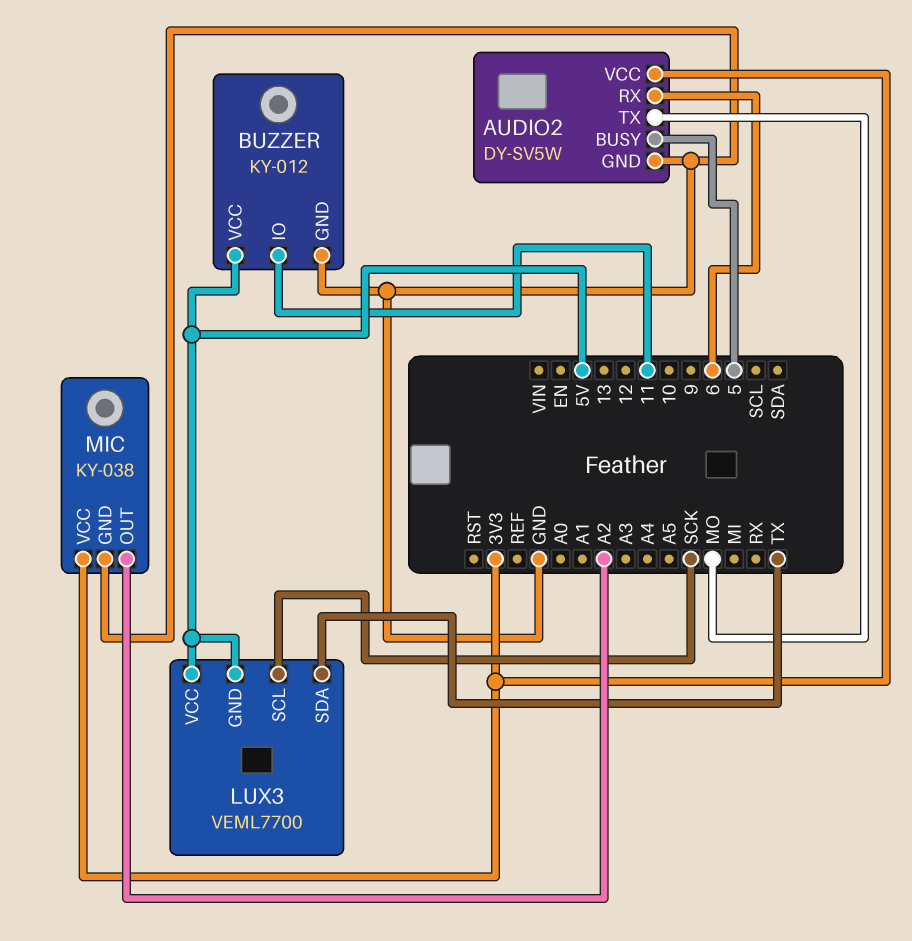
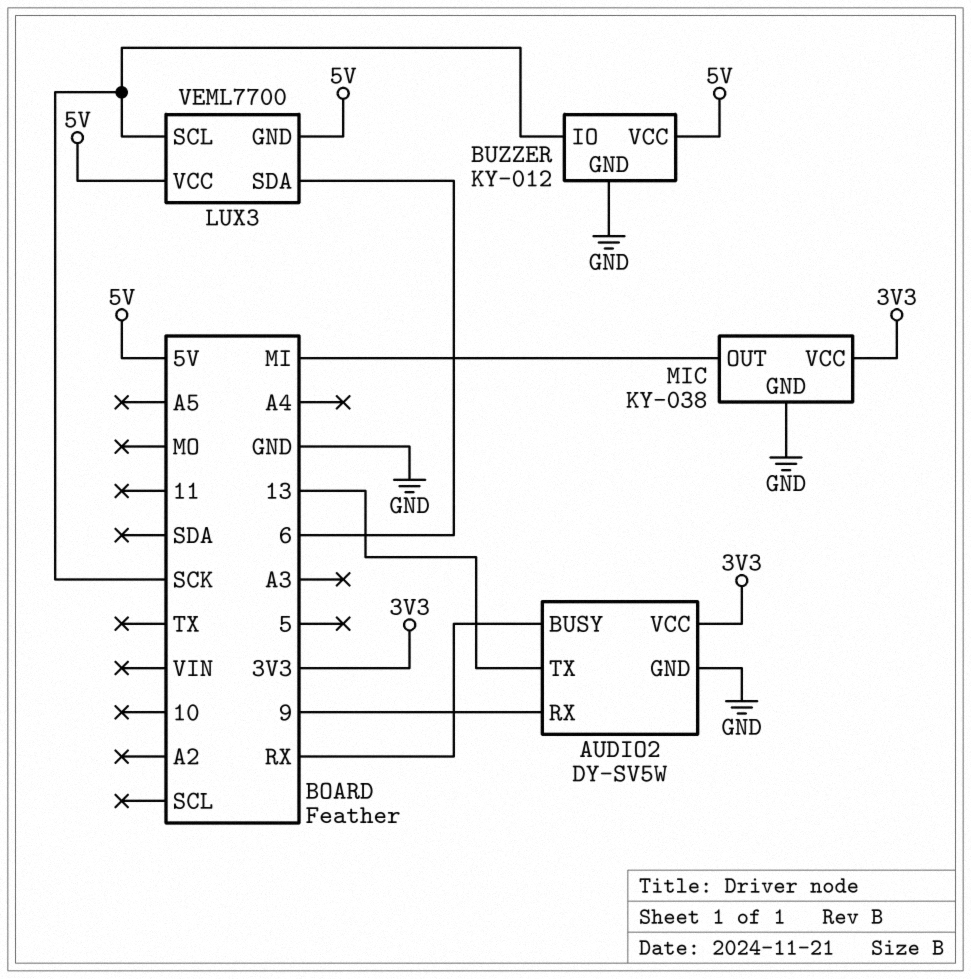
AUDIO2 pin BUSY: 5 -> RX
AUDIO2 pin RX: 6 -> 9
AUDIO2 pin TX: MO -> 13
BUZZER pin IO: 11 -> SCK
LUX3 pin SDA: TX -> 6
MIC pin OUT: A2 -> MI

